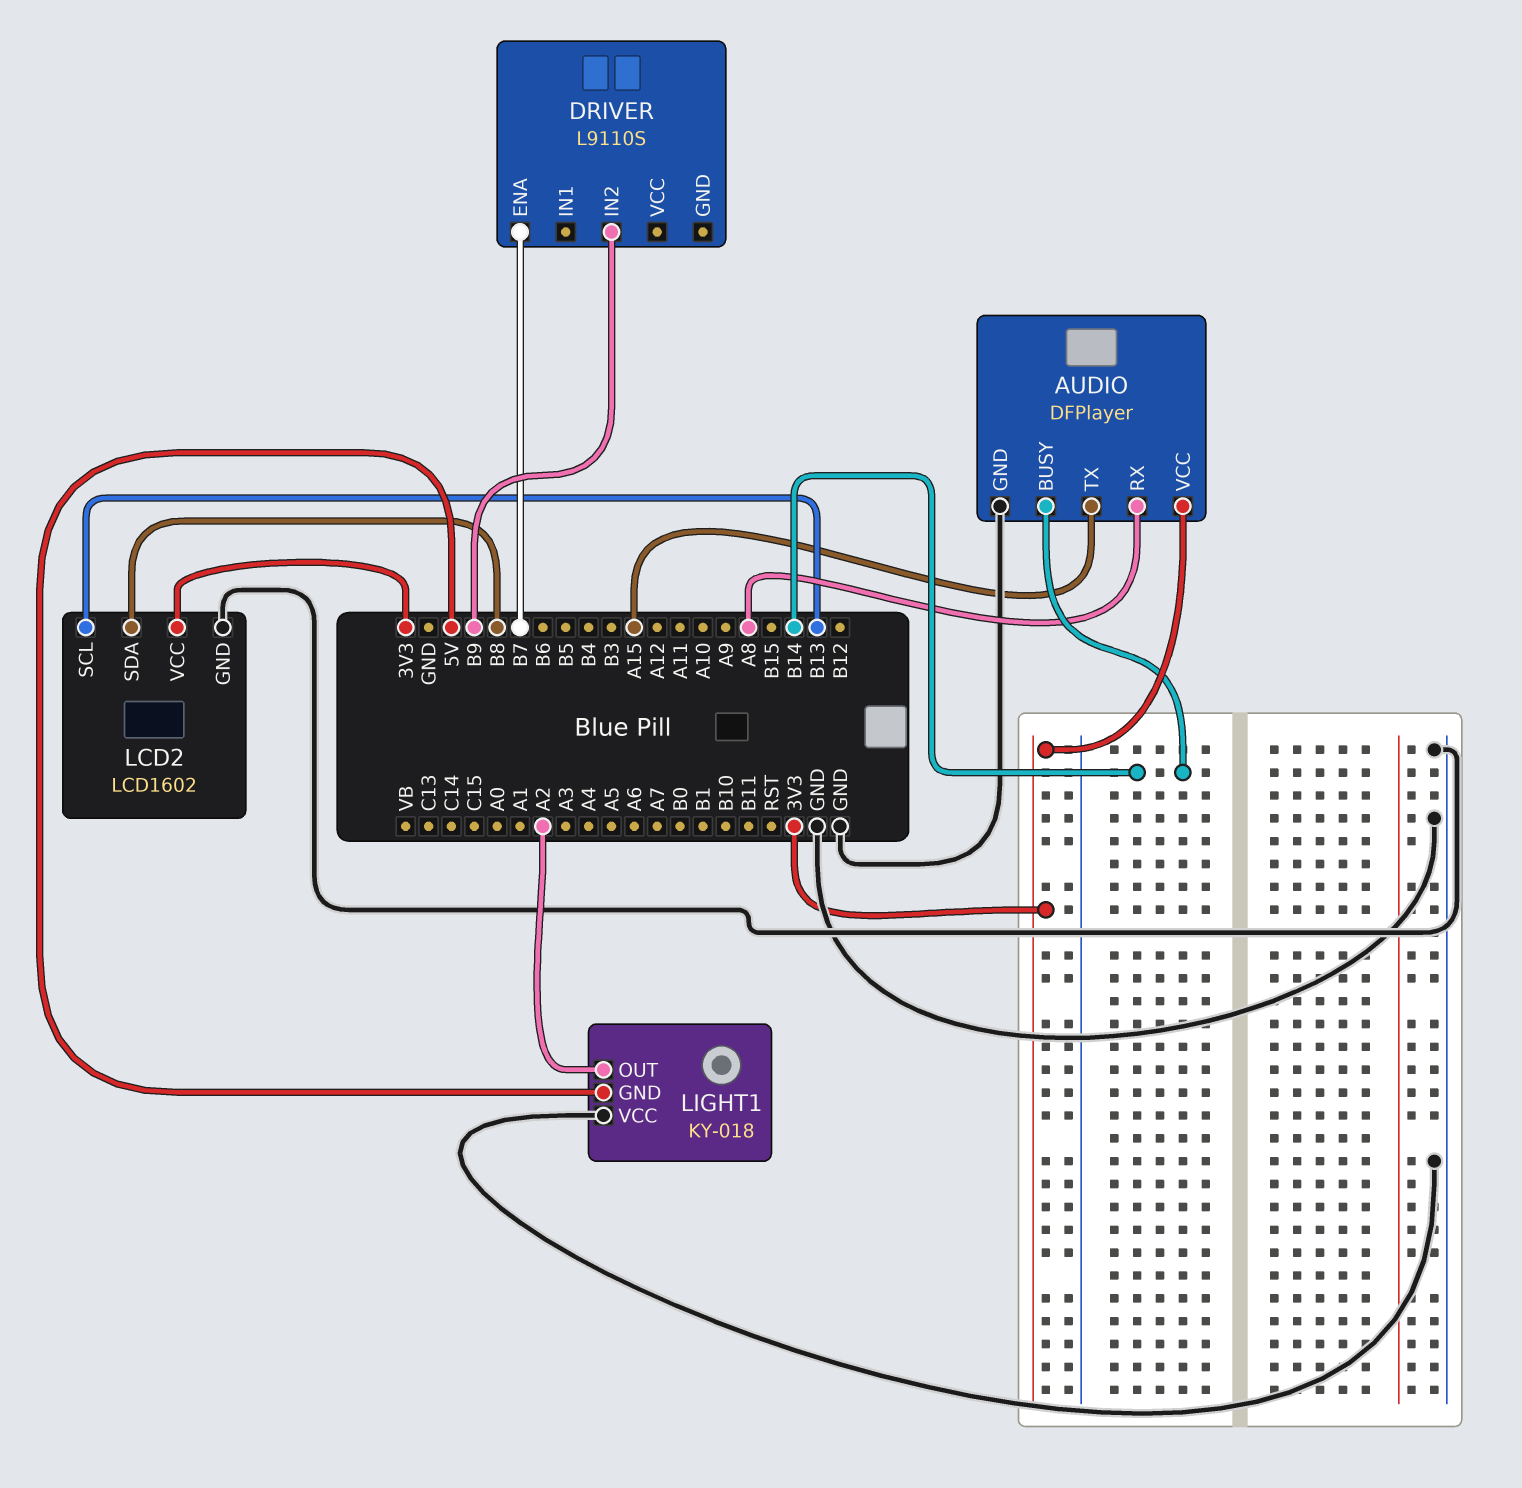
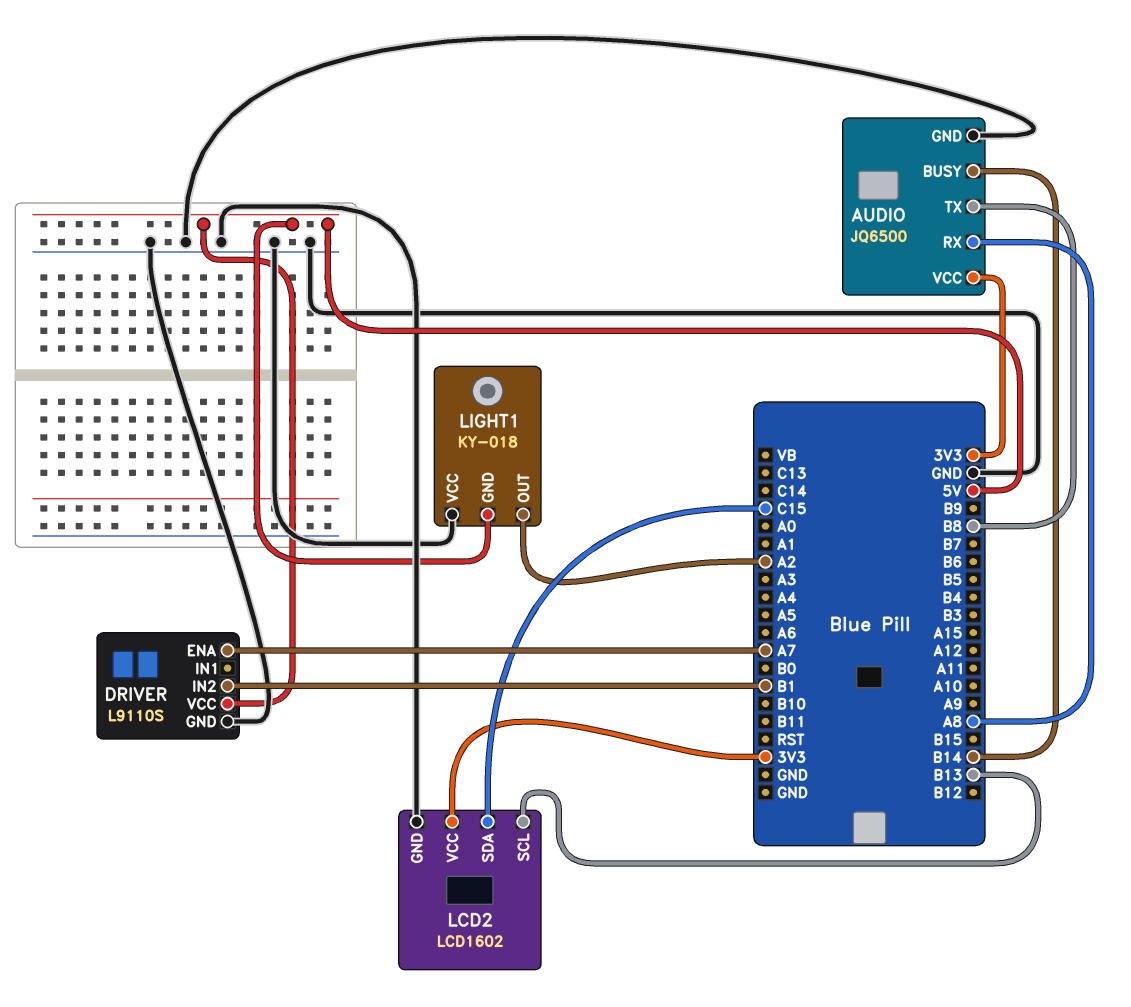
AUDIO: DFPlayer -> JQ6500
AUDIO pin TX: A15 -> B8
DRIVER pin ENA: B7 -> A7
DRIVER pin GND: none -> GND
DRIVER pin IN2: B9 -> B1
DRIVER pin VCC: none -> 5V
LCD2 pin SDA: B8 -> C15

